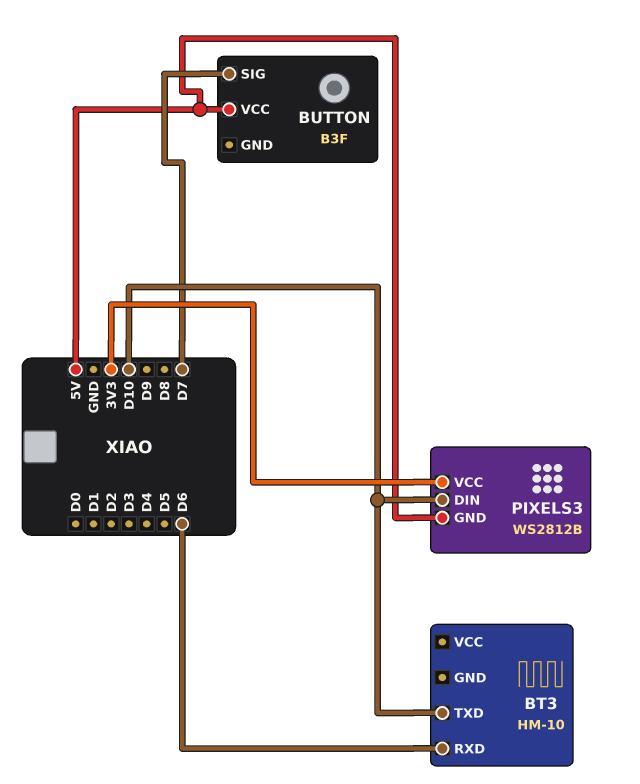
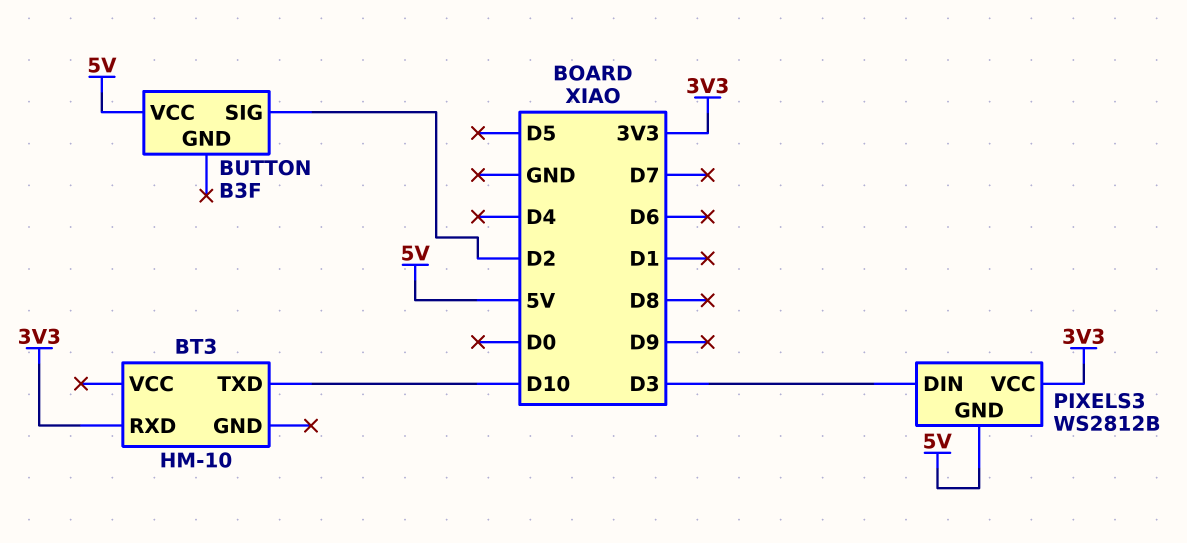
BT3 pin RXD: D6 -> 3V3
BUTTON pin SIG: D7 -> D2
PIXELS3 pin DIN: D10 -> D3

